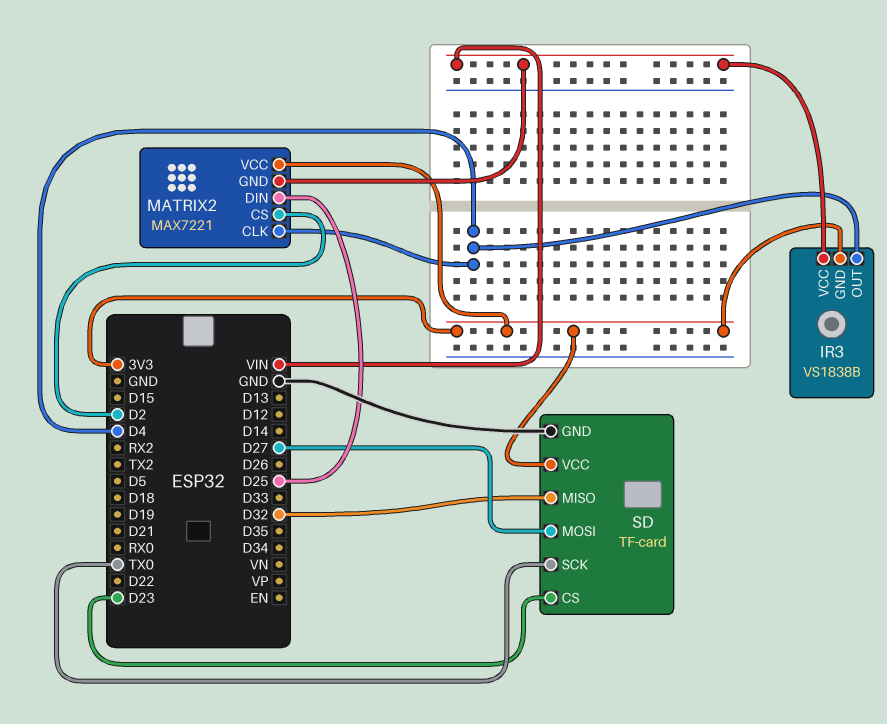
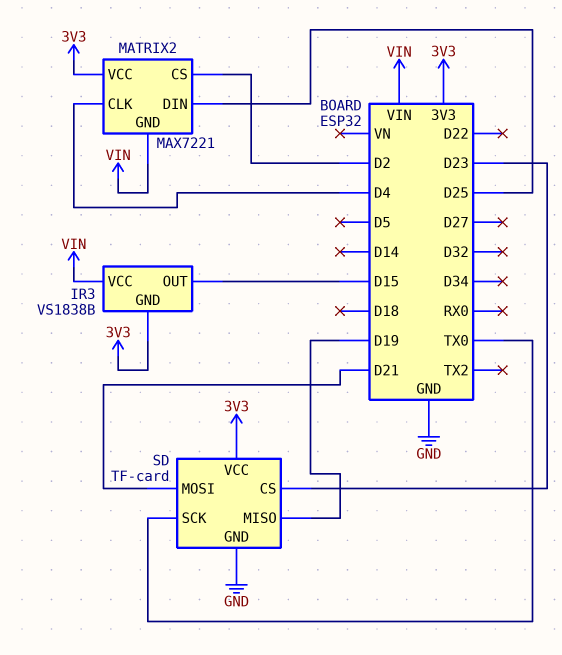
IR3 pin OUT: D4 -> D15
SD pin MISO: D32 -> D19
SD pin MOSI: D27 -> D21

